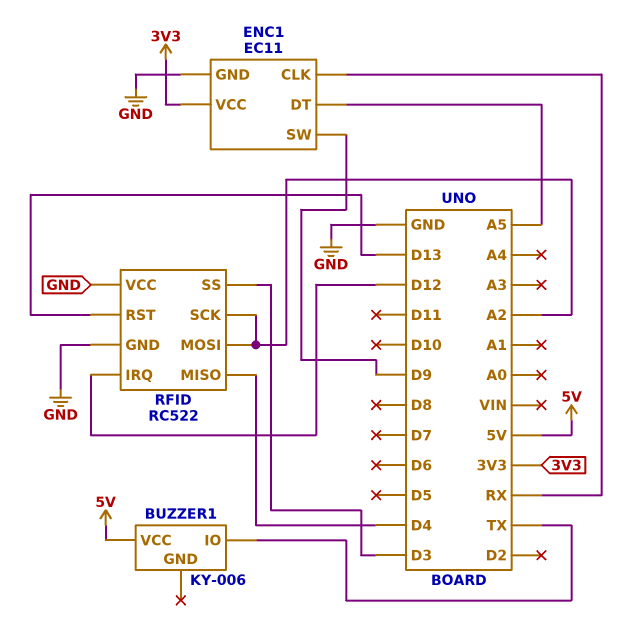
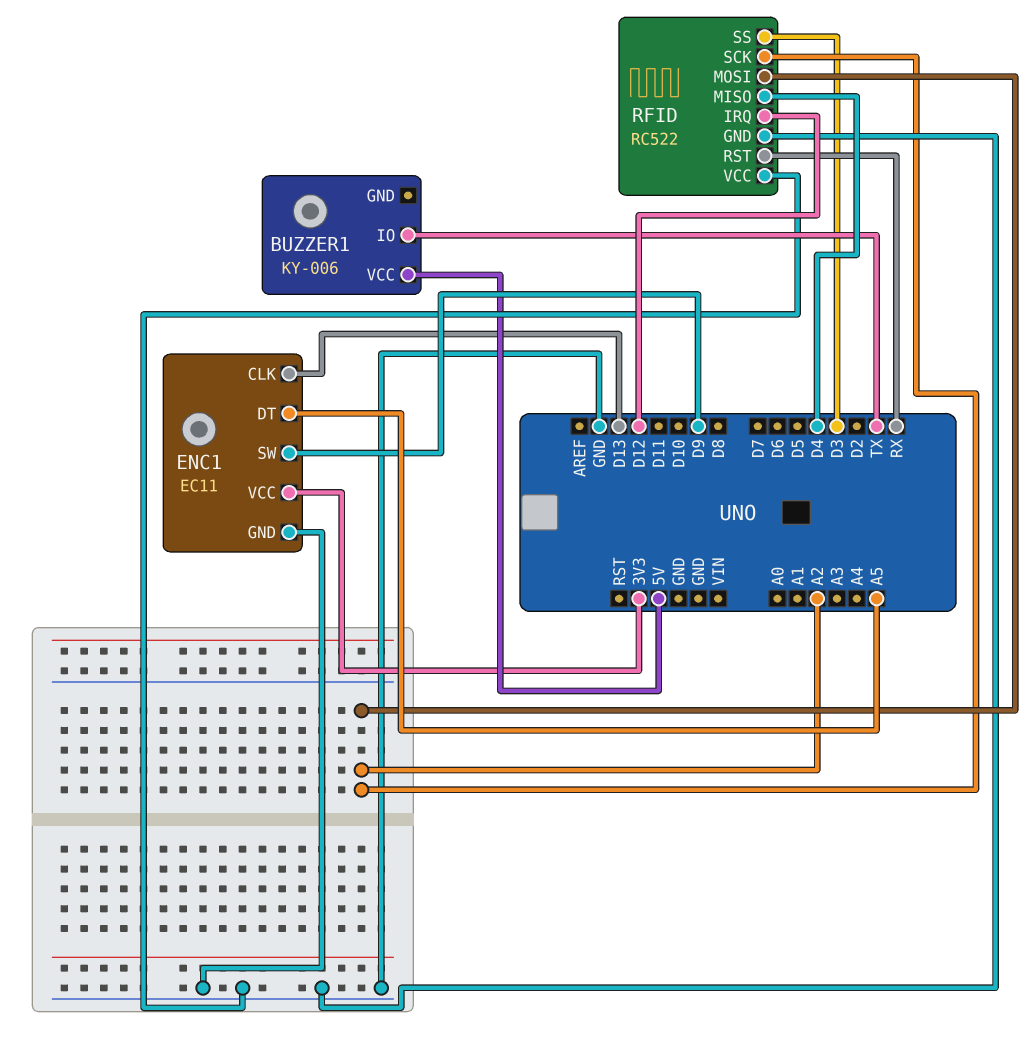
ENC1 pin CLK: RX -> D13
RFID pin RST: D13 -> RX

